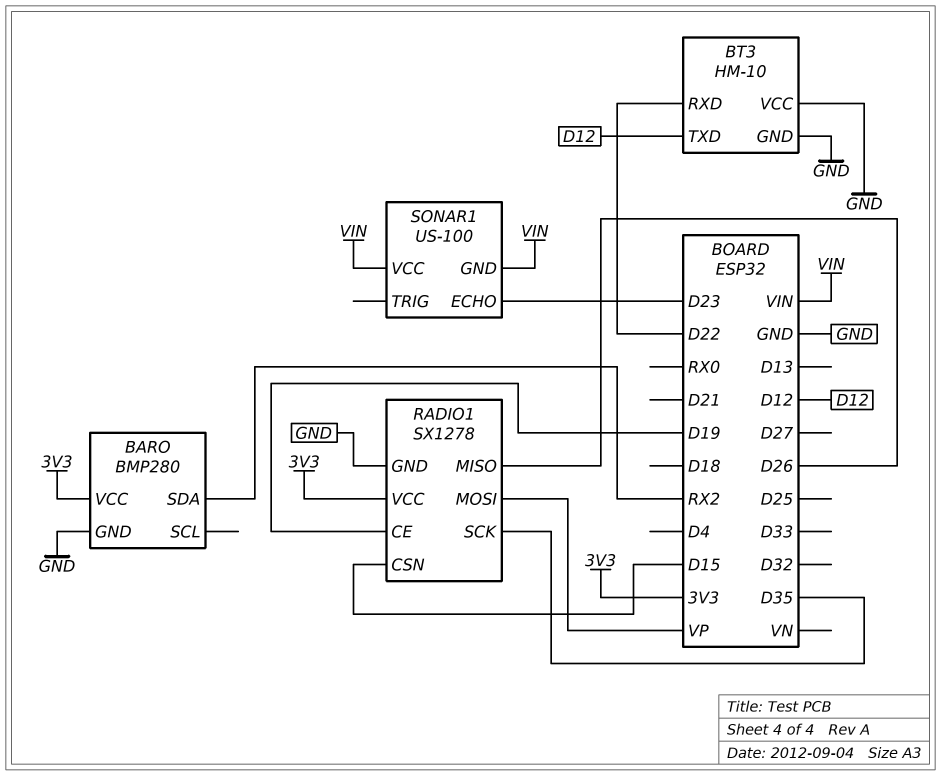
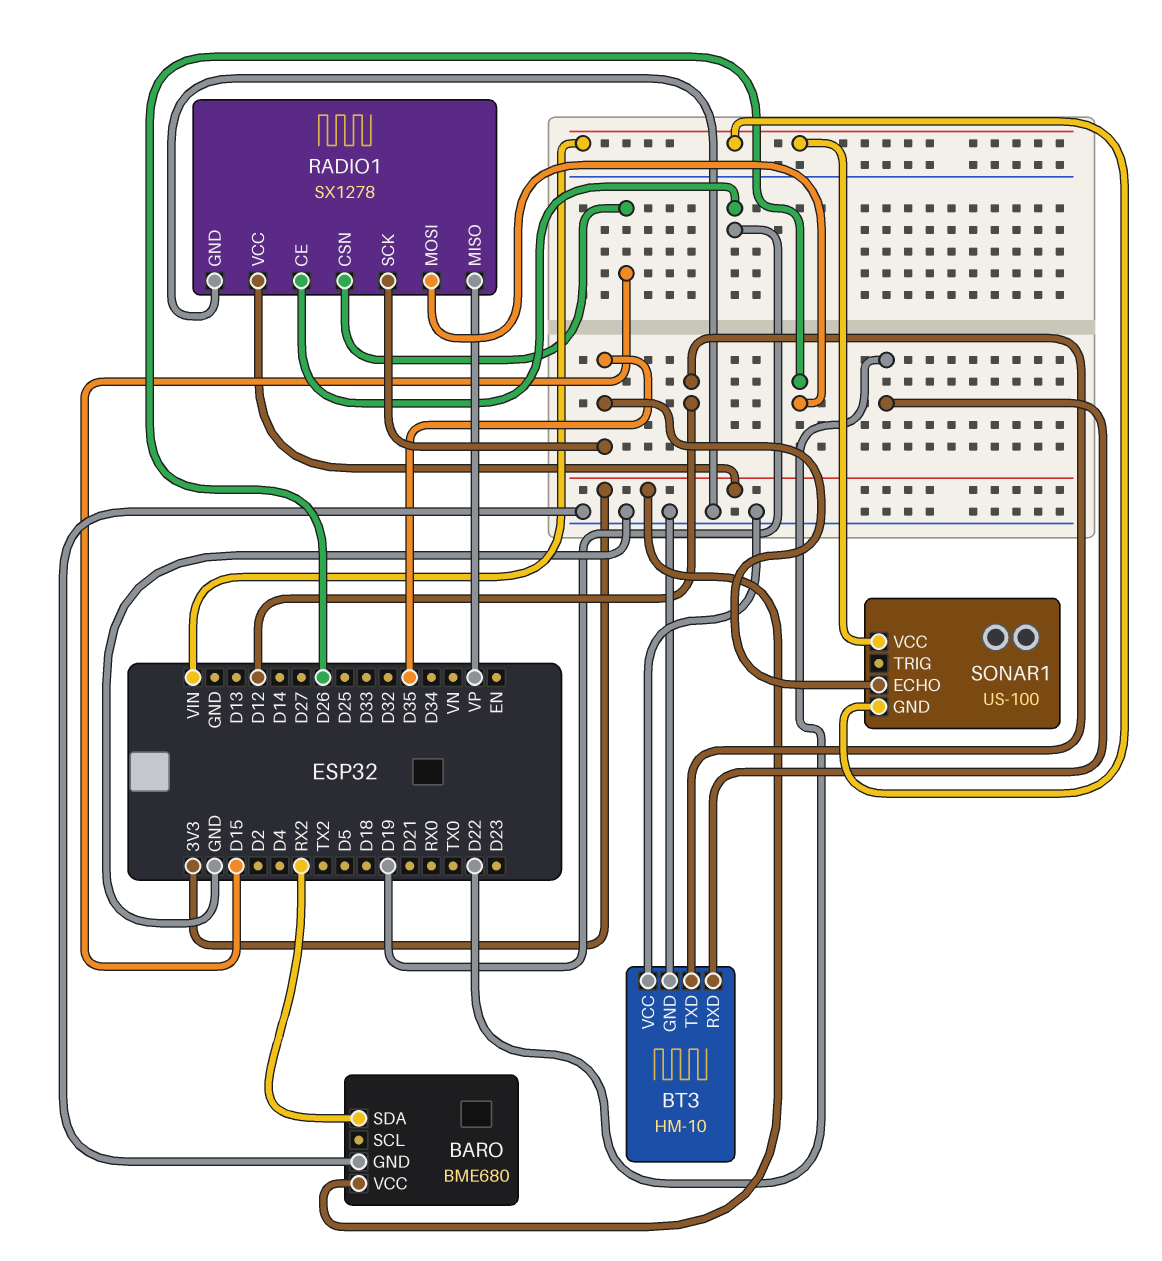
BARO: BMP280 -> BME680
RADIO1 pin MISO: D26 -> VP
RADIO1 pin MOSI: VP -> D26
SONAR1 pin ECHO: D23 -> D35

